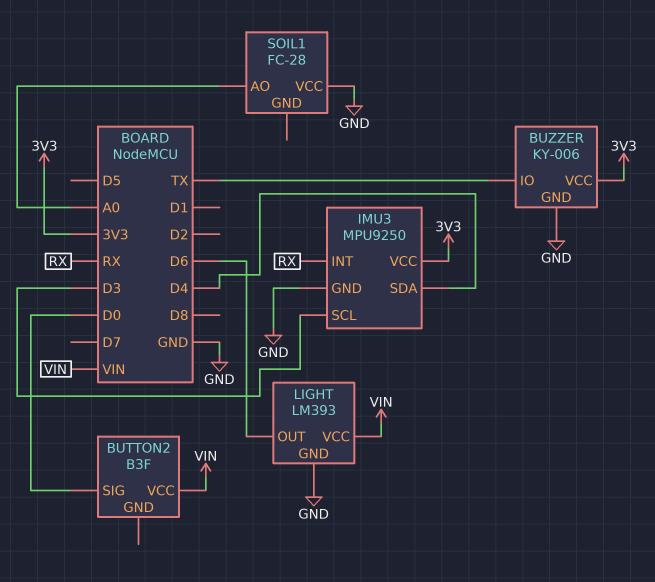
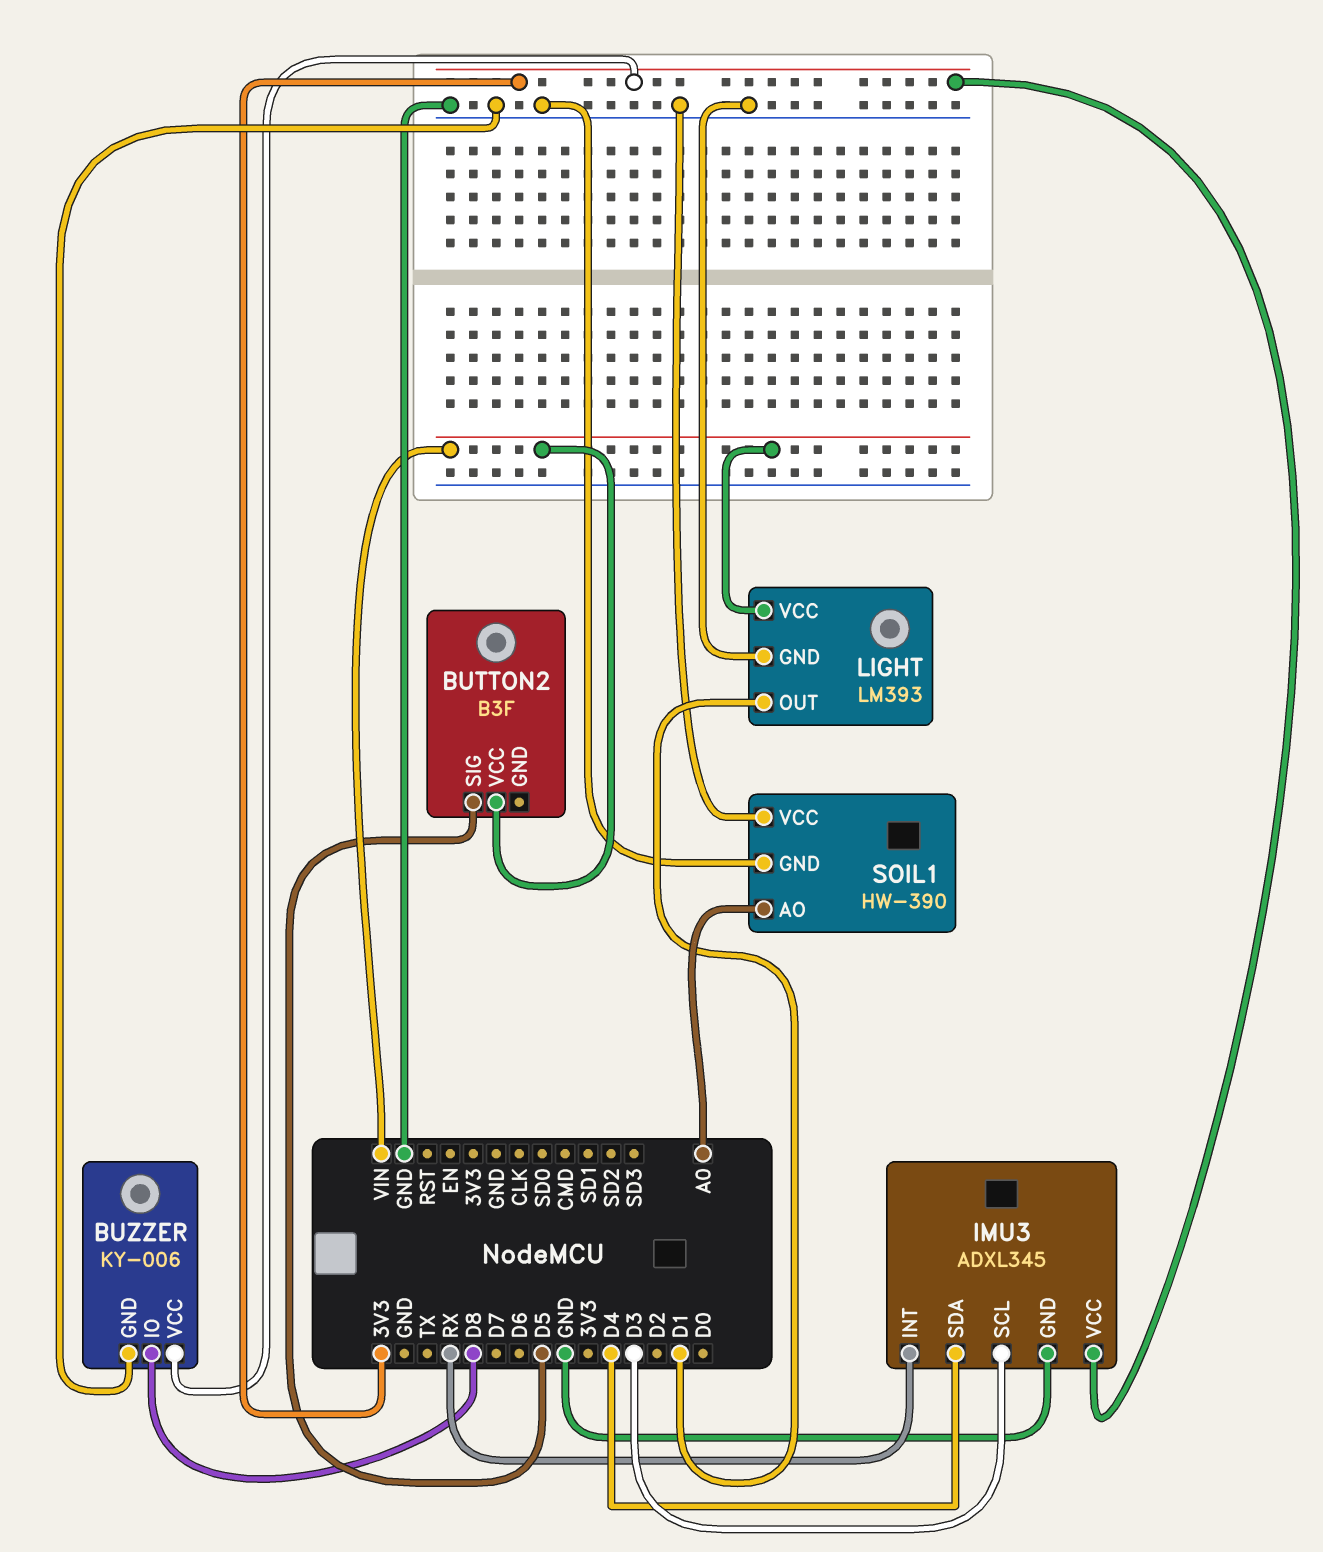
BUTTON2 pin SIG: D0 -> D5
BUZZER pin IO: TX -> D8
IMU3: MPU9250 -> ADXL345
LIGHT pin OUT: D6 -> D1
SOIL1: FC-28 -> HW-390
SOIL1 pin GND: none -> GND

